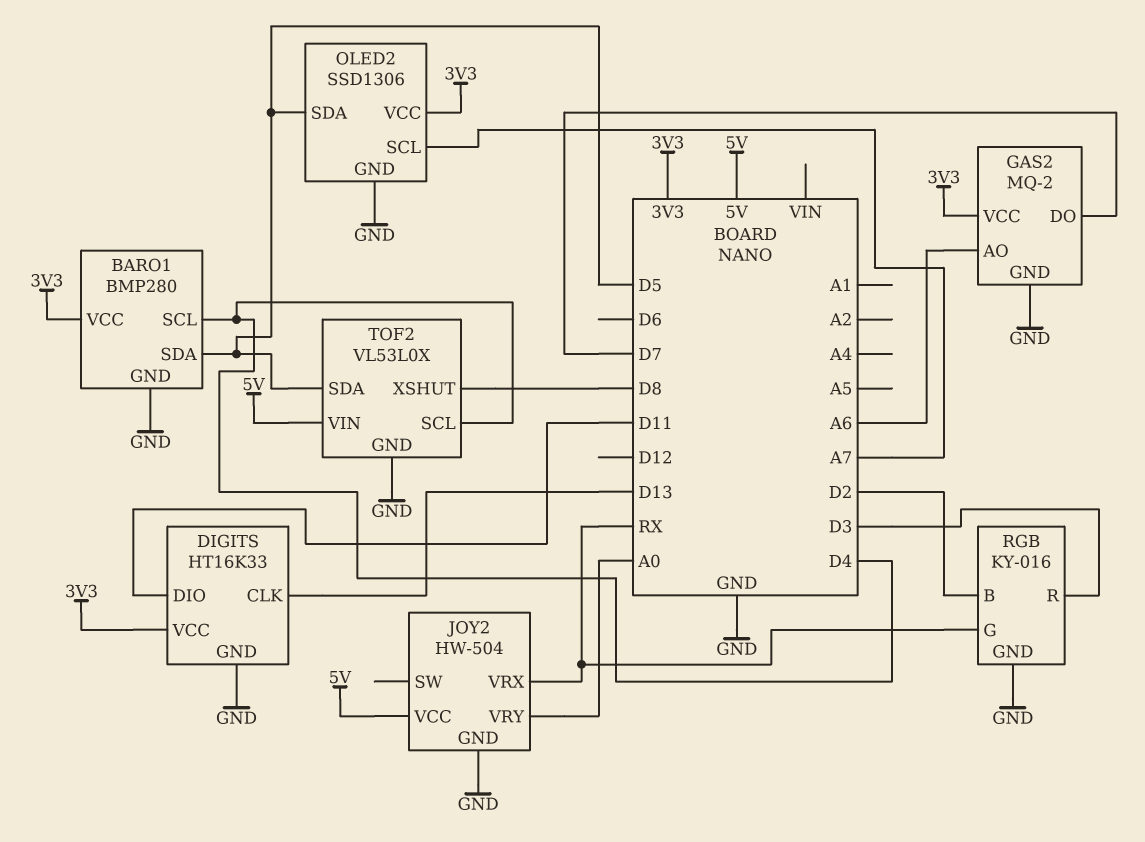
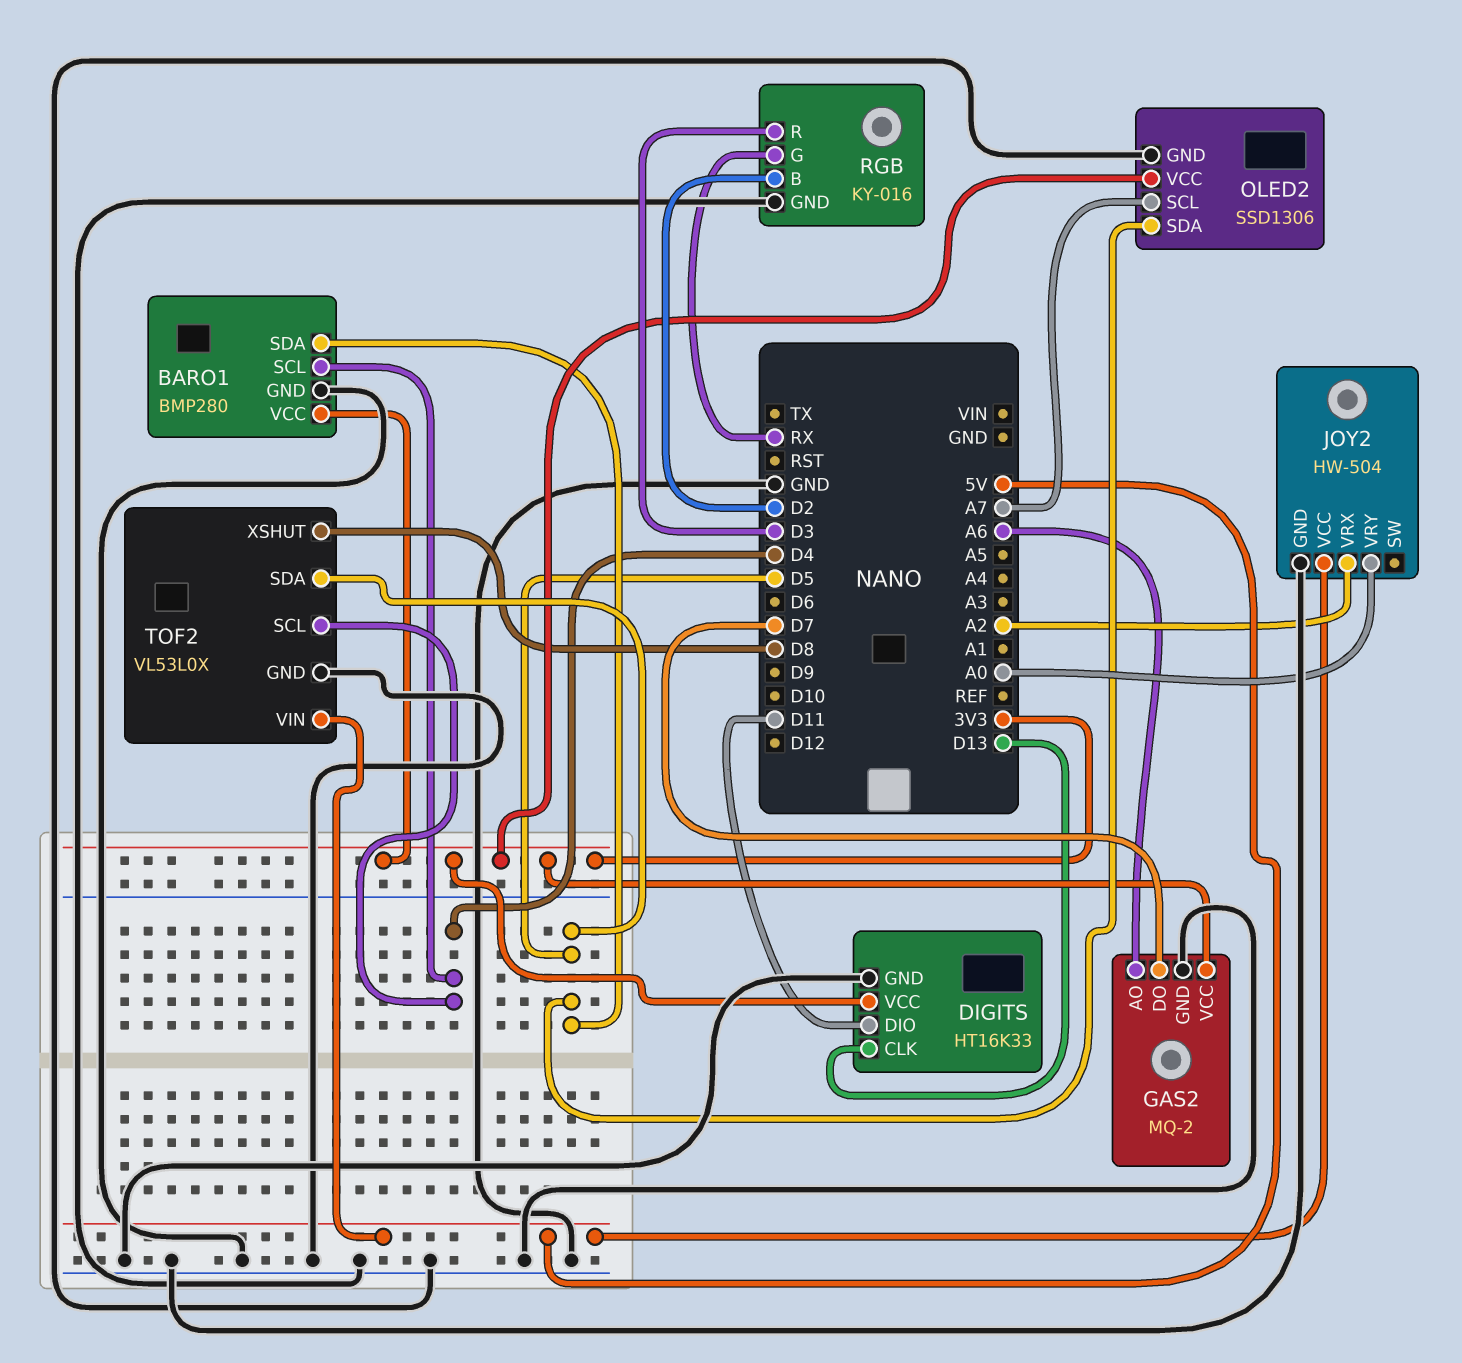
JOY2 pin VRX: RX -> A2

